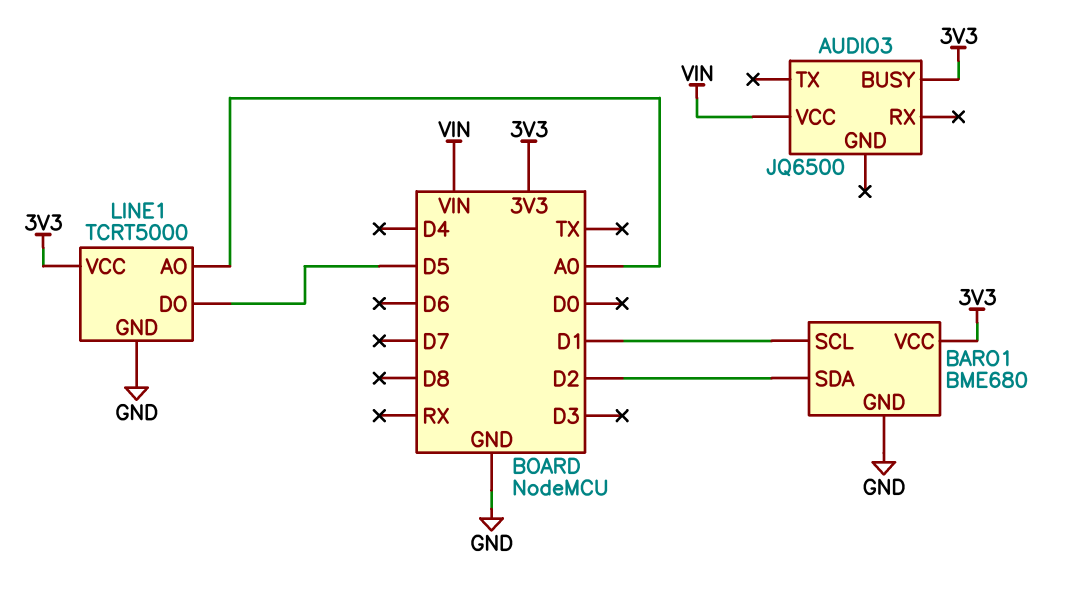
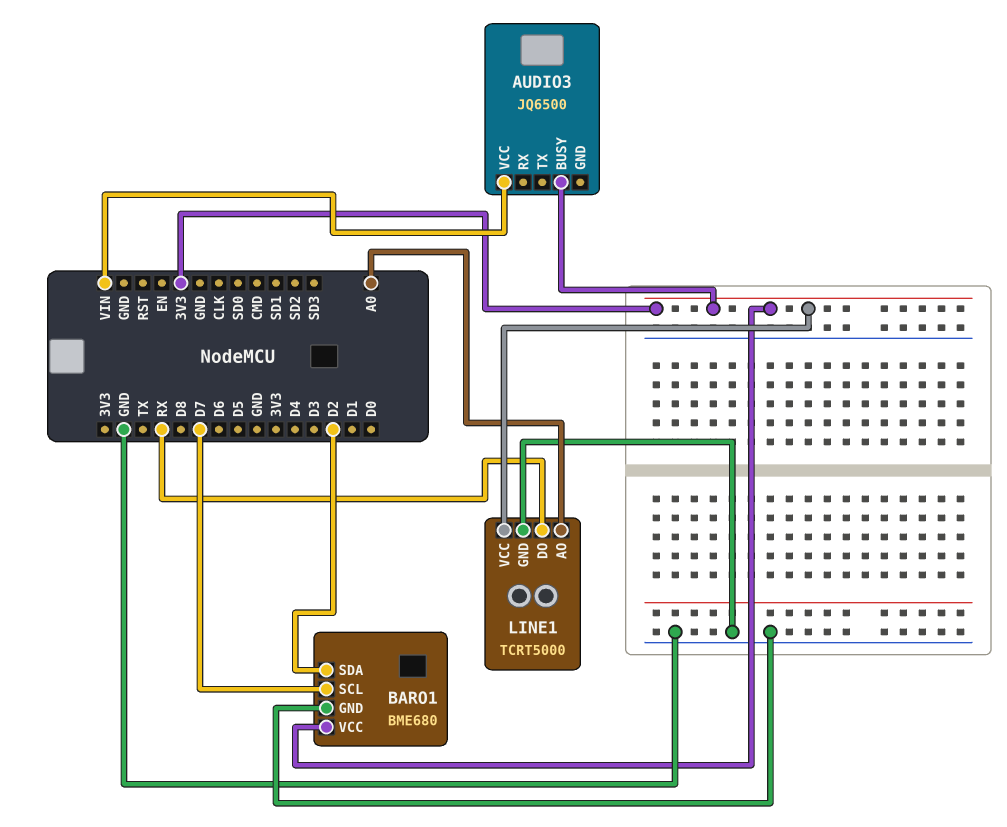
BARO1 pin SCL: D1 -> D7
LINE1 pin DO: D5 -> RX

